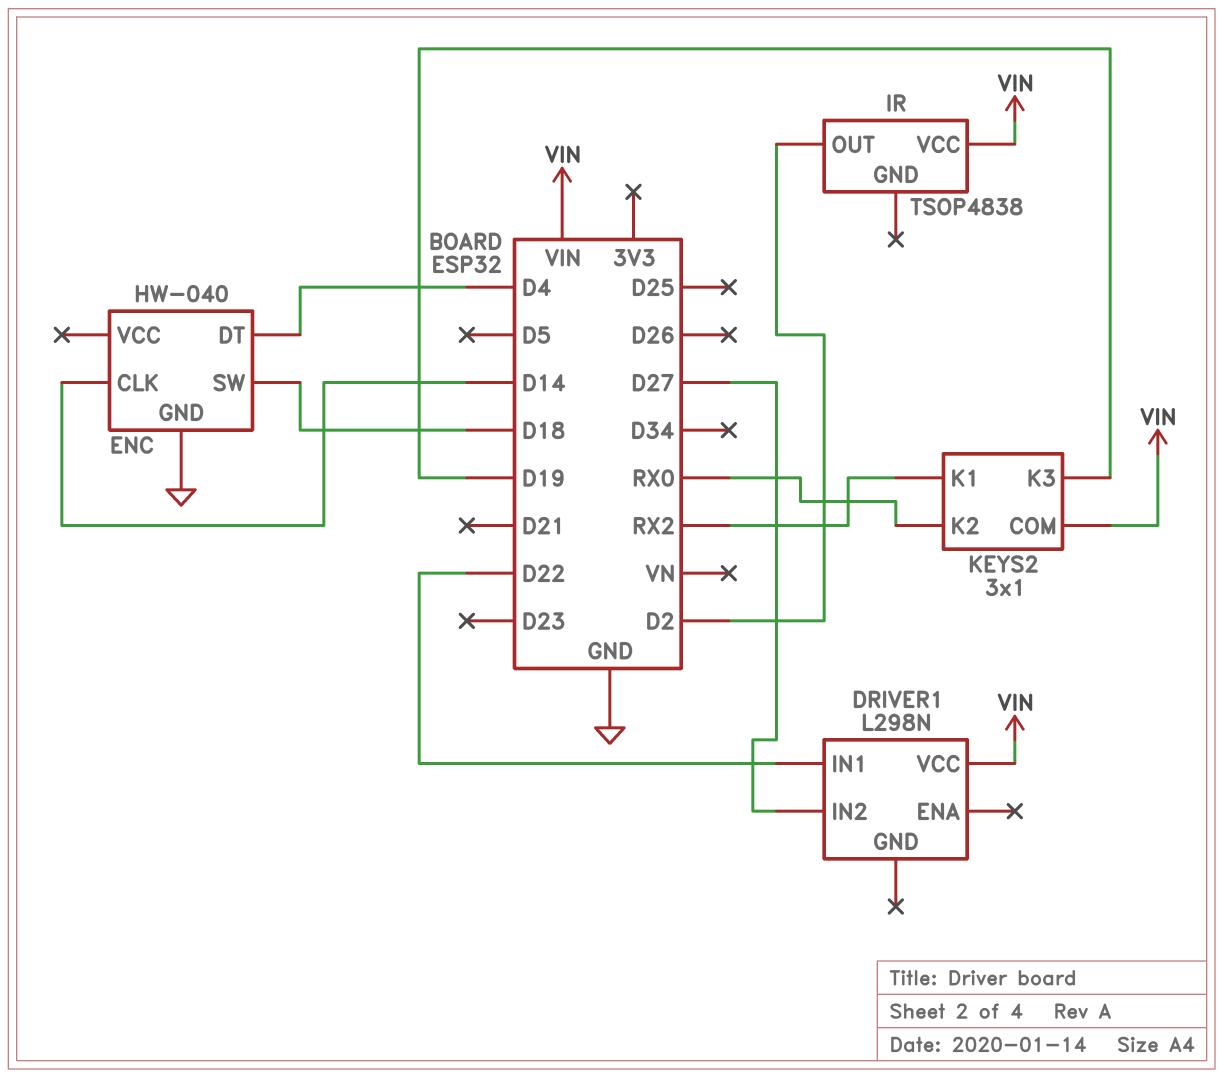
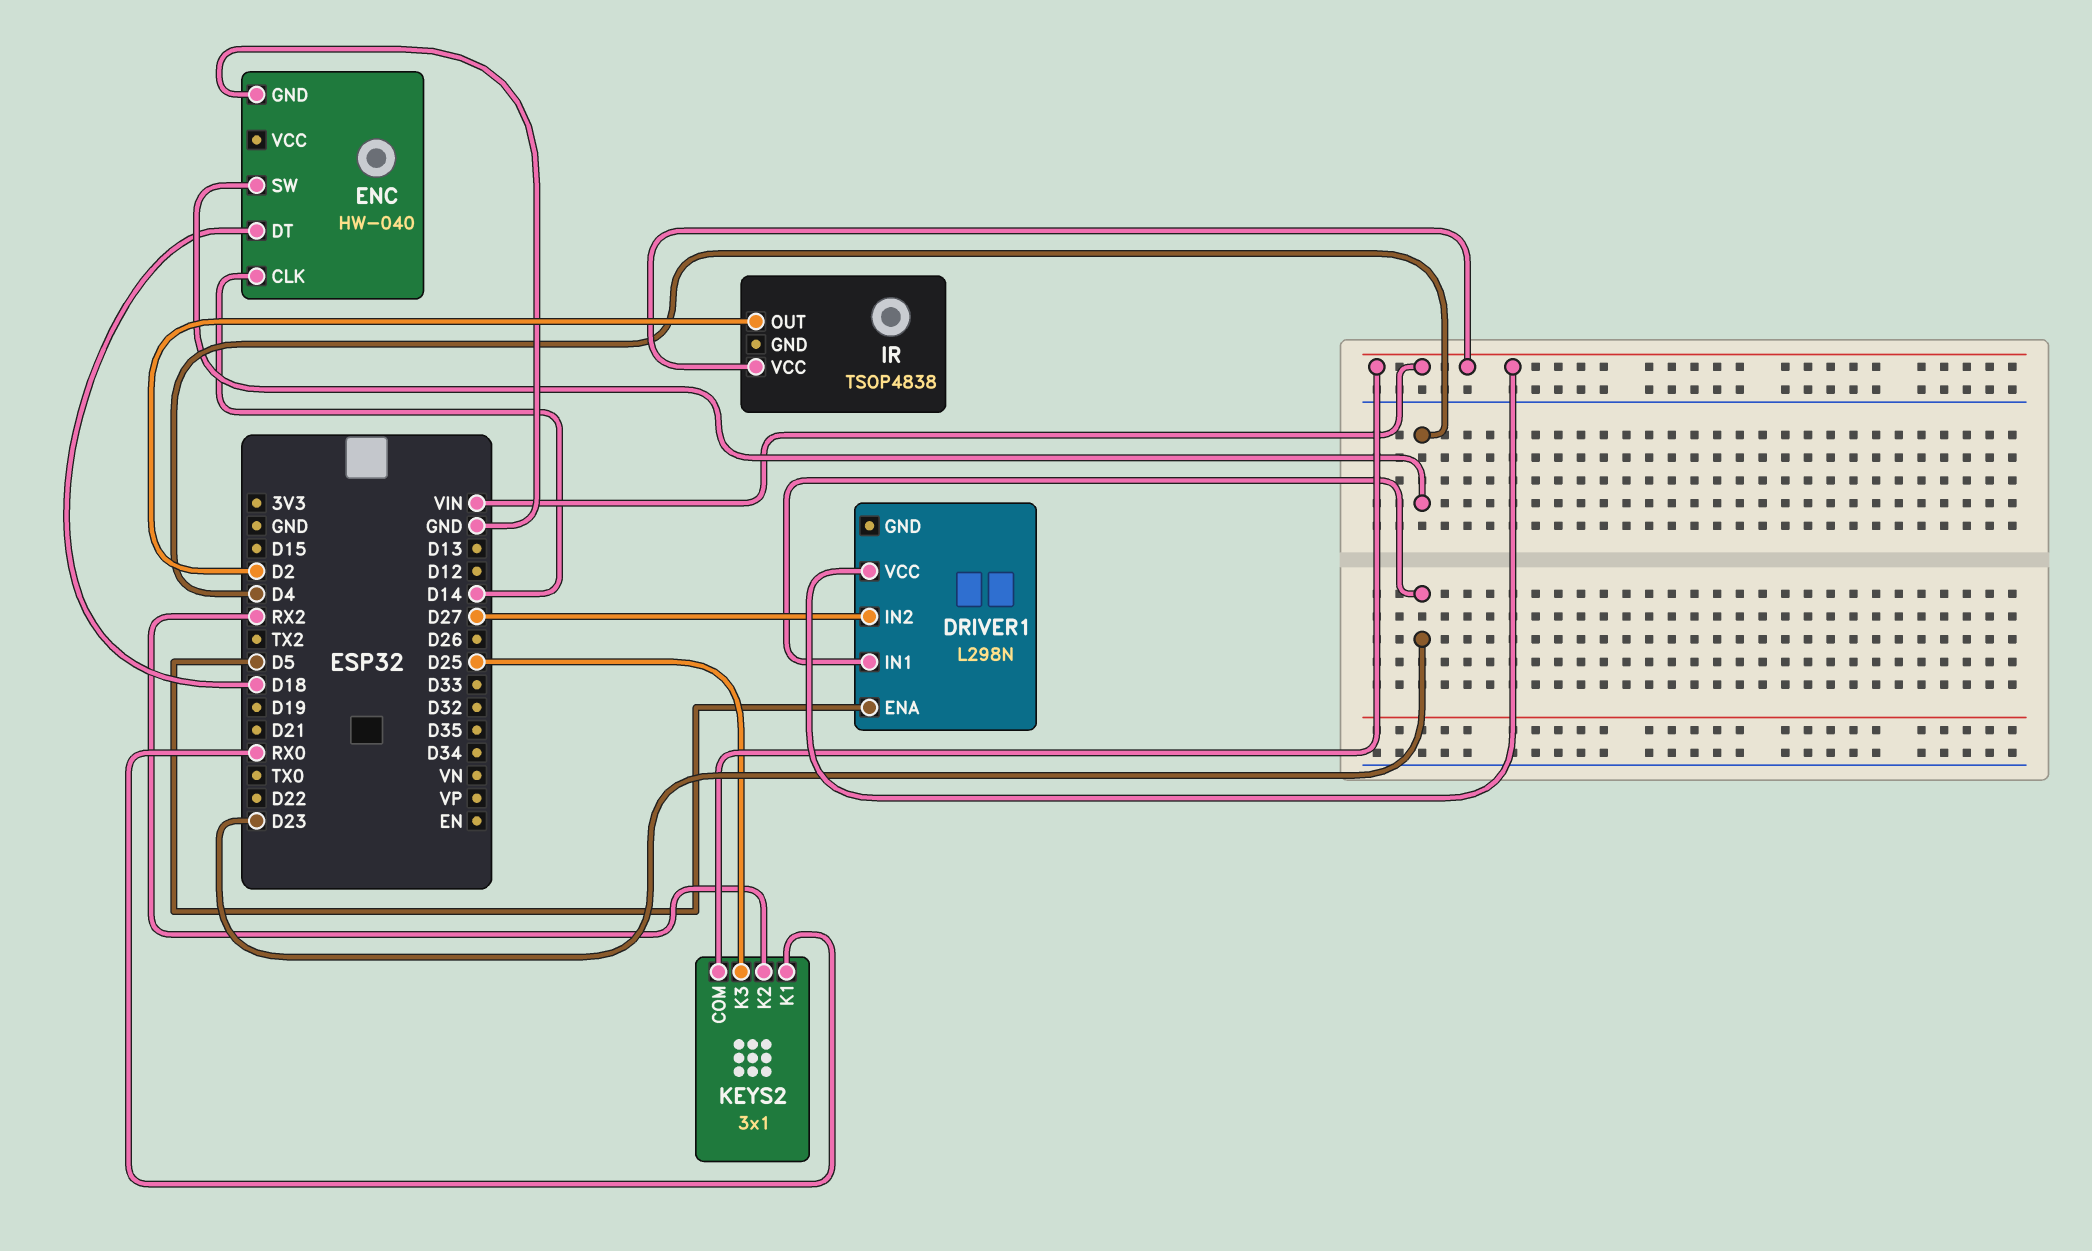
DRIVER1 pin ENA: none -> D5
DRIVER1 pin IN1: D22 -> D23
ENC pin DT: D4 -> D18
ENC pin SW: D18 -> D4
KEYS2 pin K1: RX2 -> RX0
KEYS2 pin K2: RX0 -> RX2
KEYS2 pin K3: D19 -> D25

